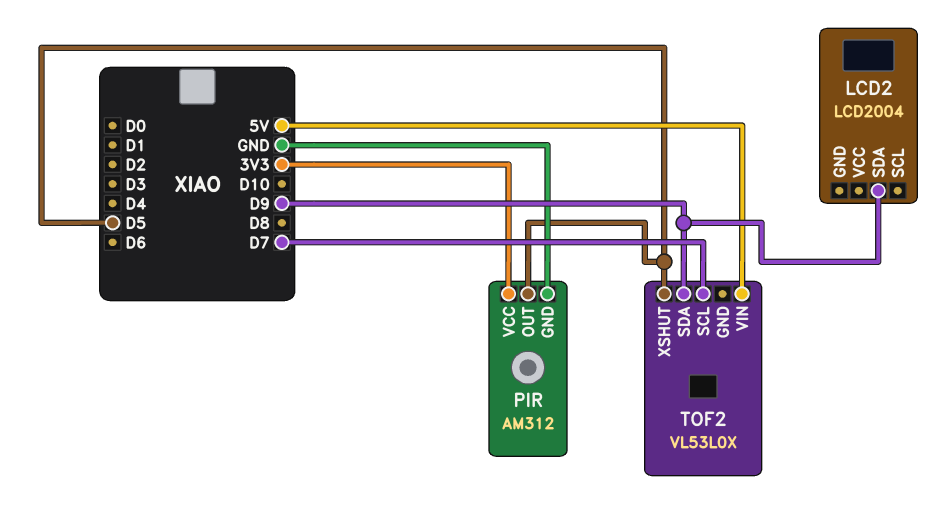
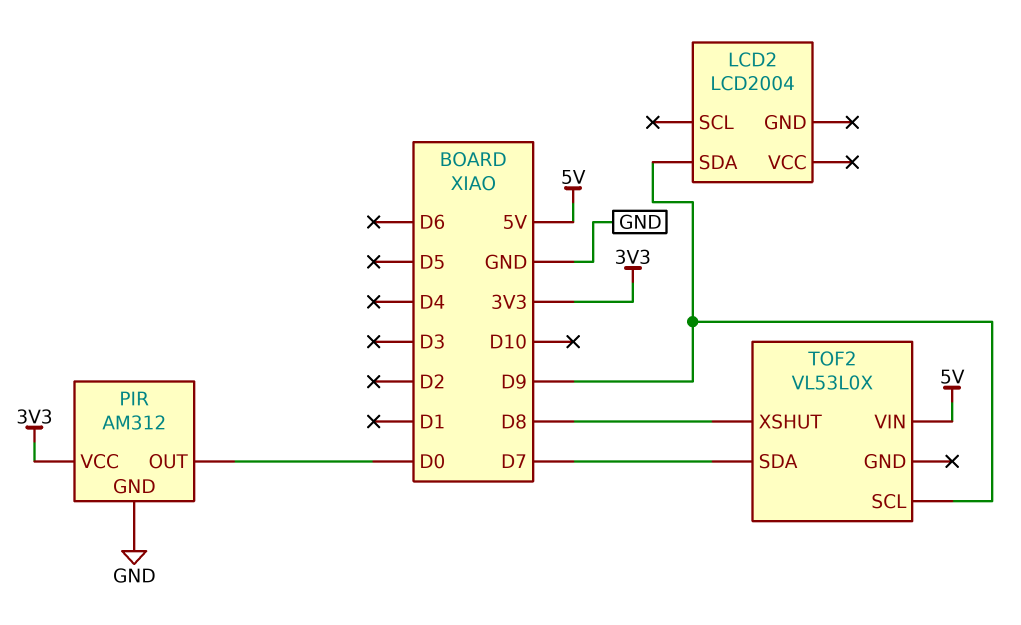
PIR pin OUT: D5 -> D0
TOF2 pin SCL: D7 -> D9
TOF2 pin SDA: D9 -> D7
TOF2 pin XSHUT: D5 -> D8

